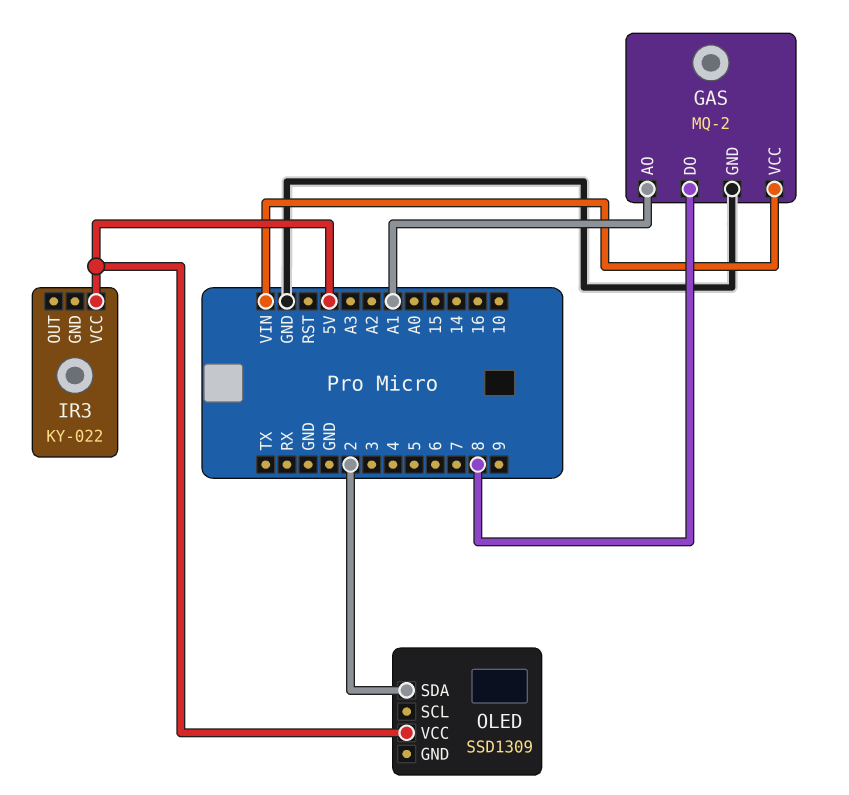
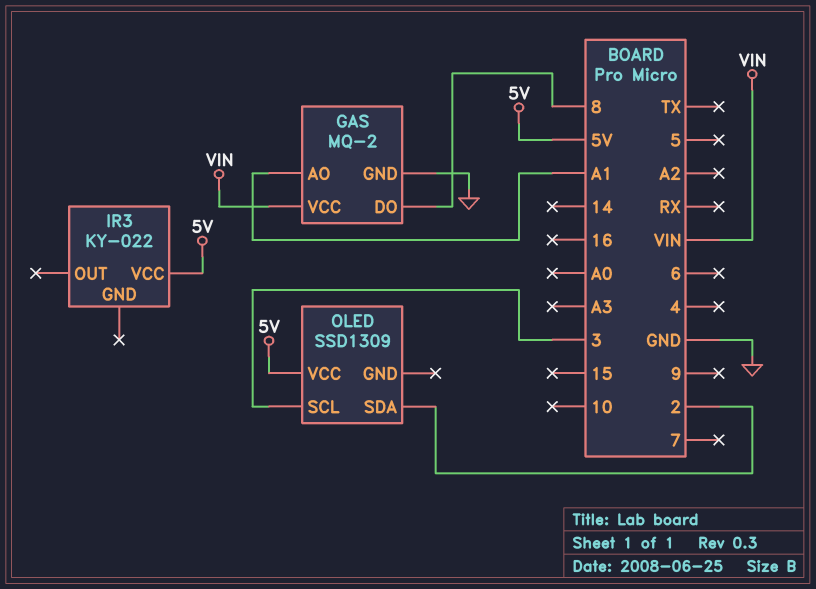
OLED pin SCL: none -> 3

